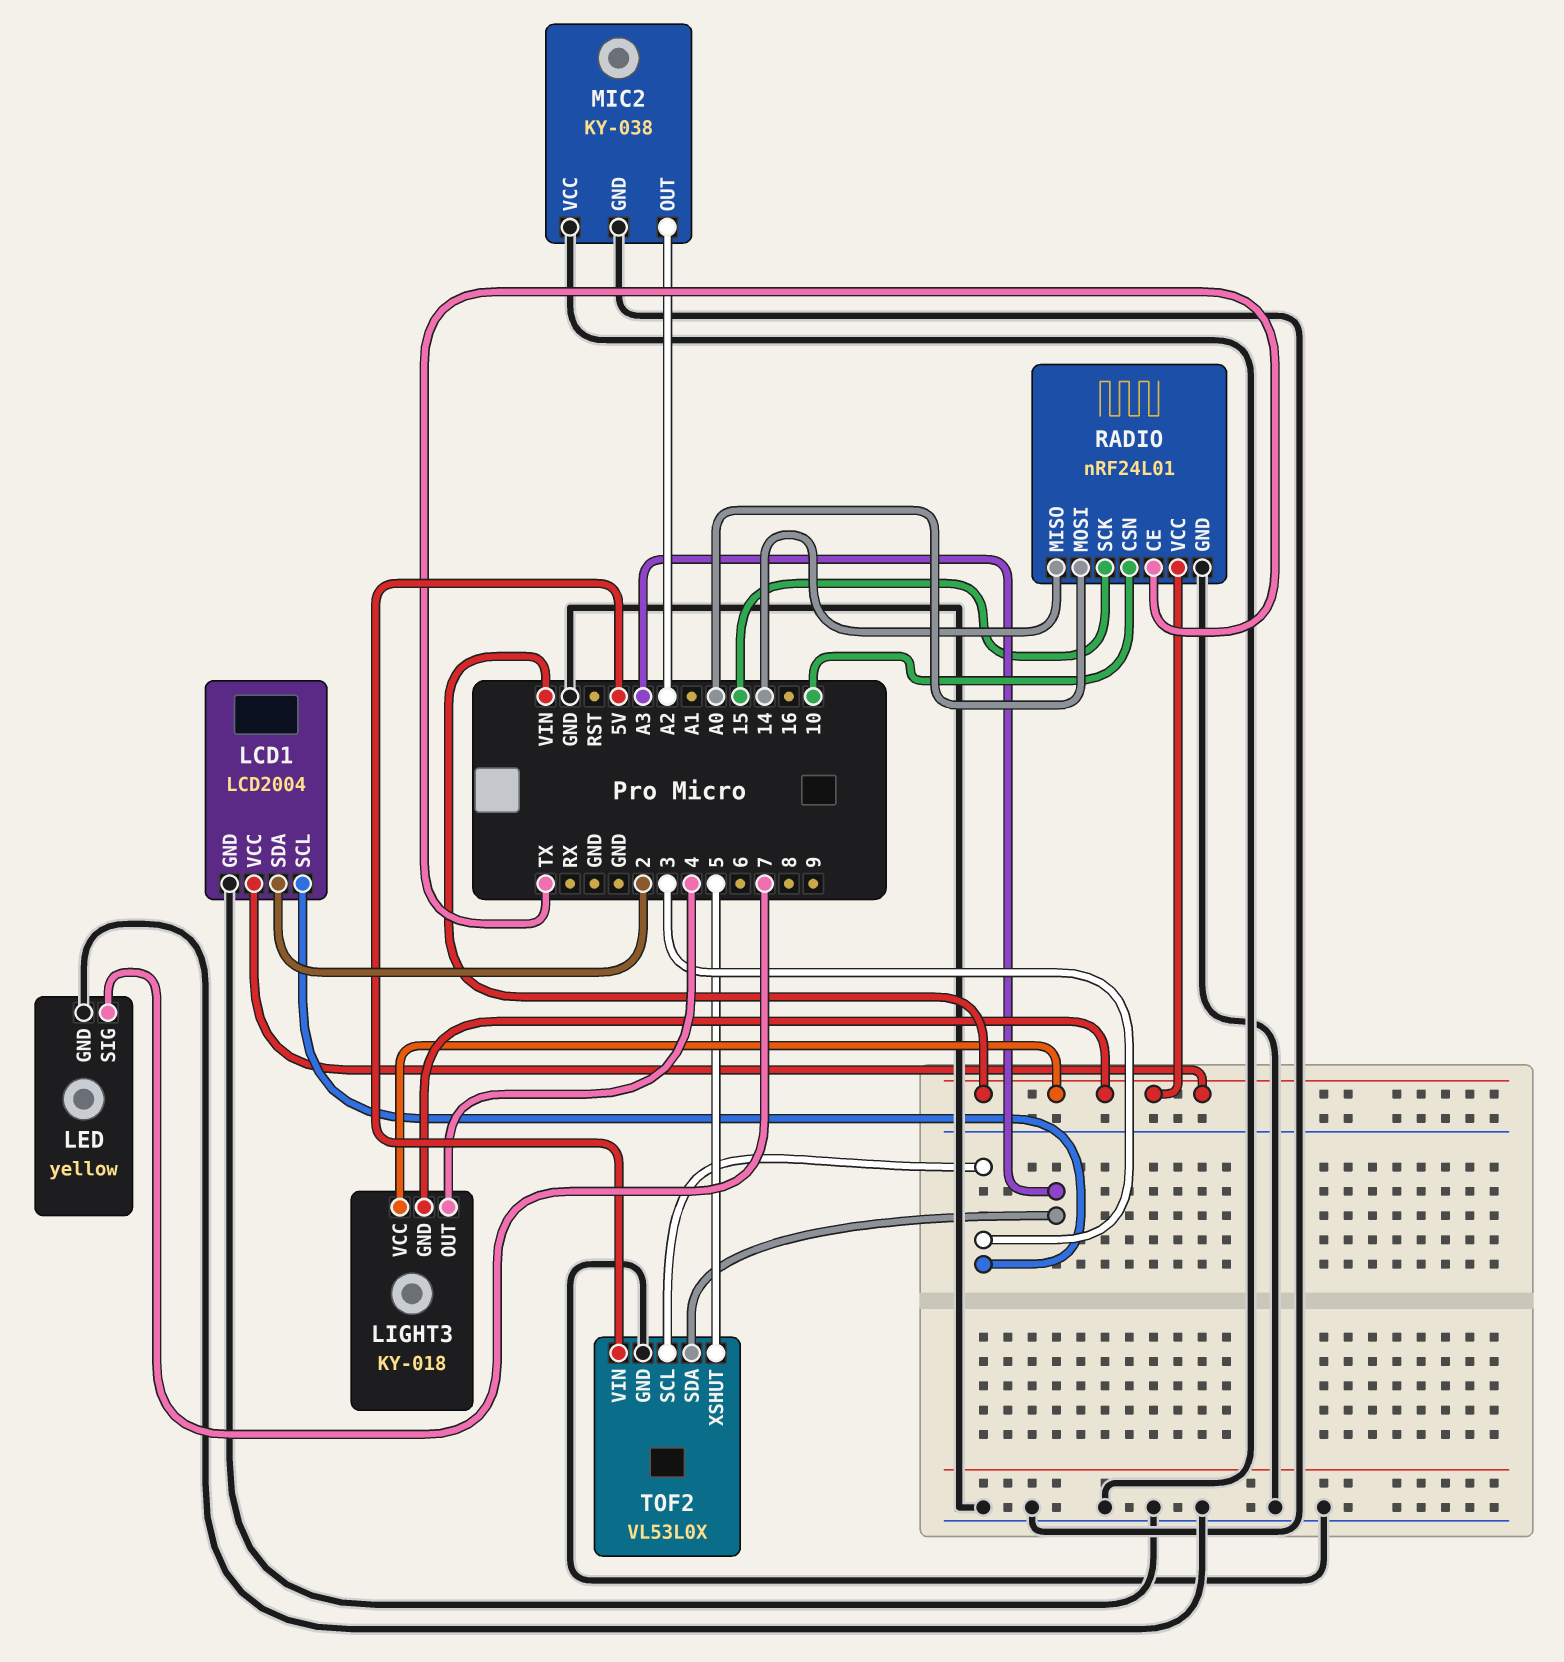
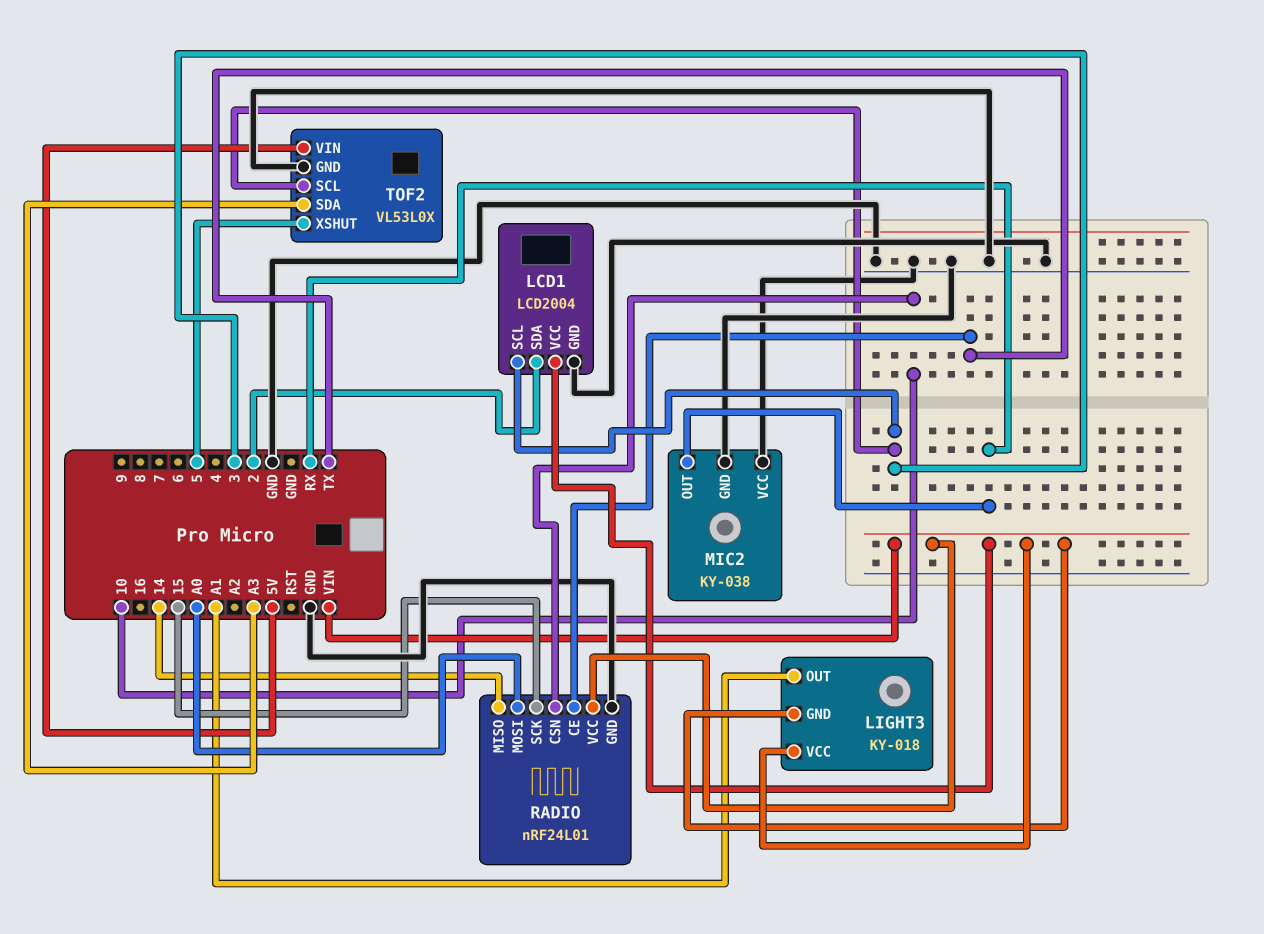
LED: yellow -> none
LED pin GND: GND -> none
LED pin SIG: 7 -> none
LIGHT3 pin OUT: 4 -> A1
MIC2 pin OUT: A2 -> RX

